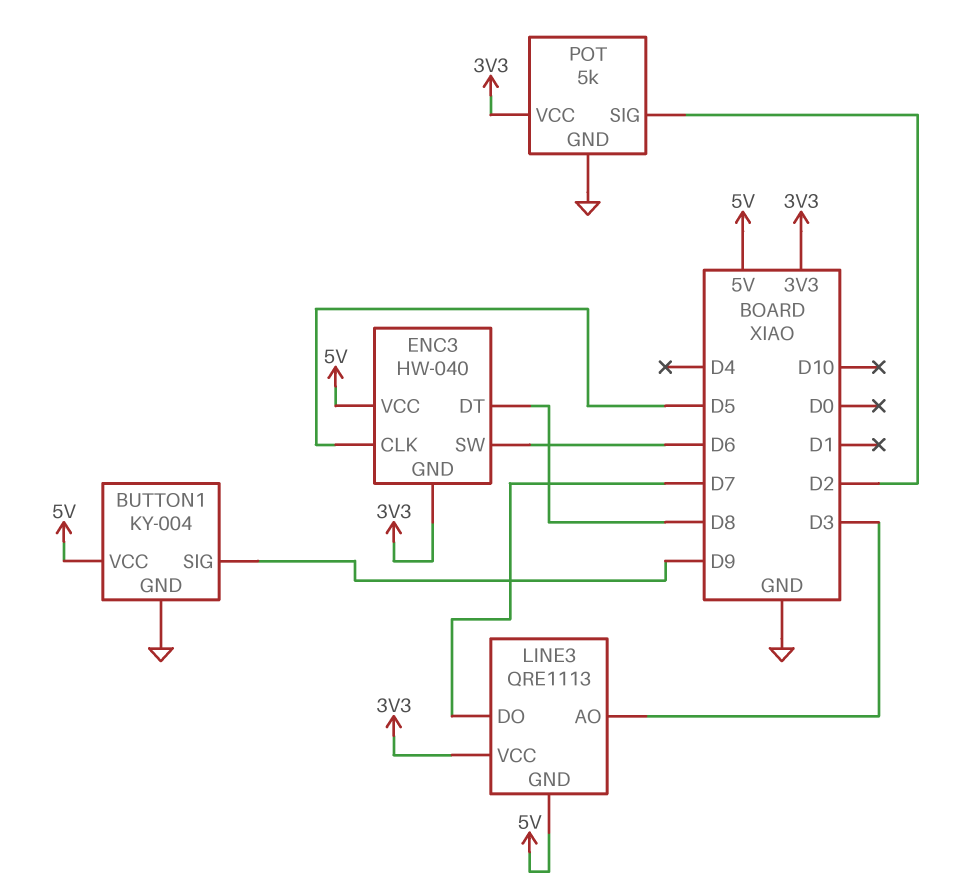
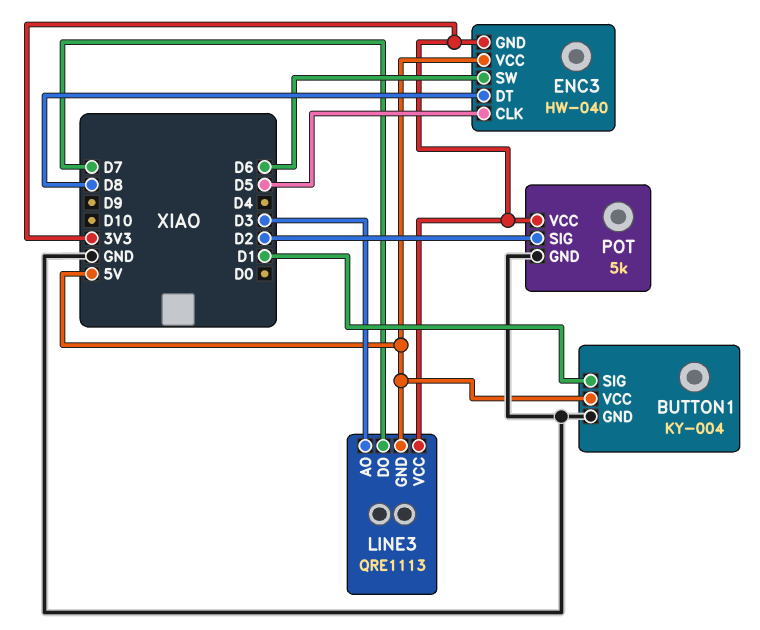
BUTTON1 pin SIG: D9 -> D1

